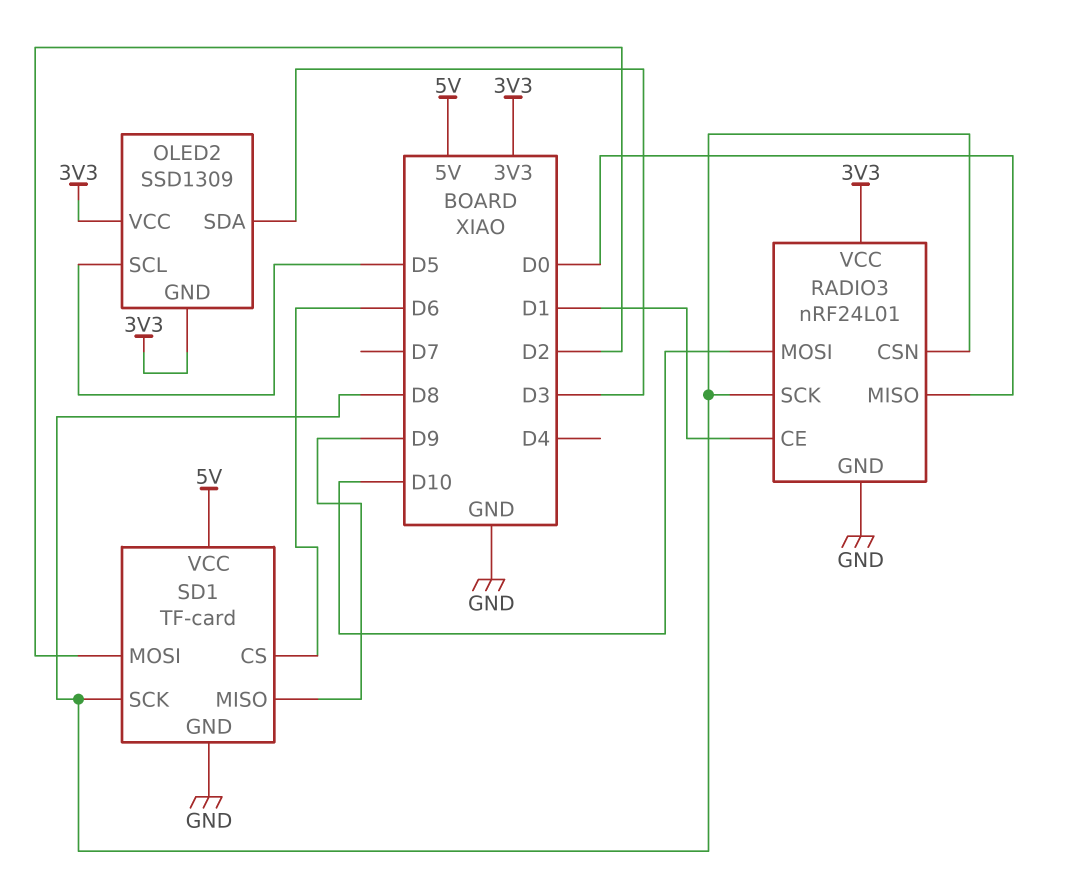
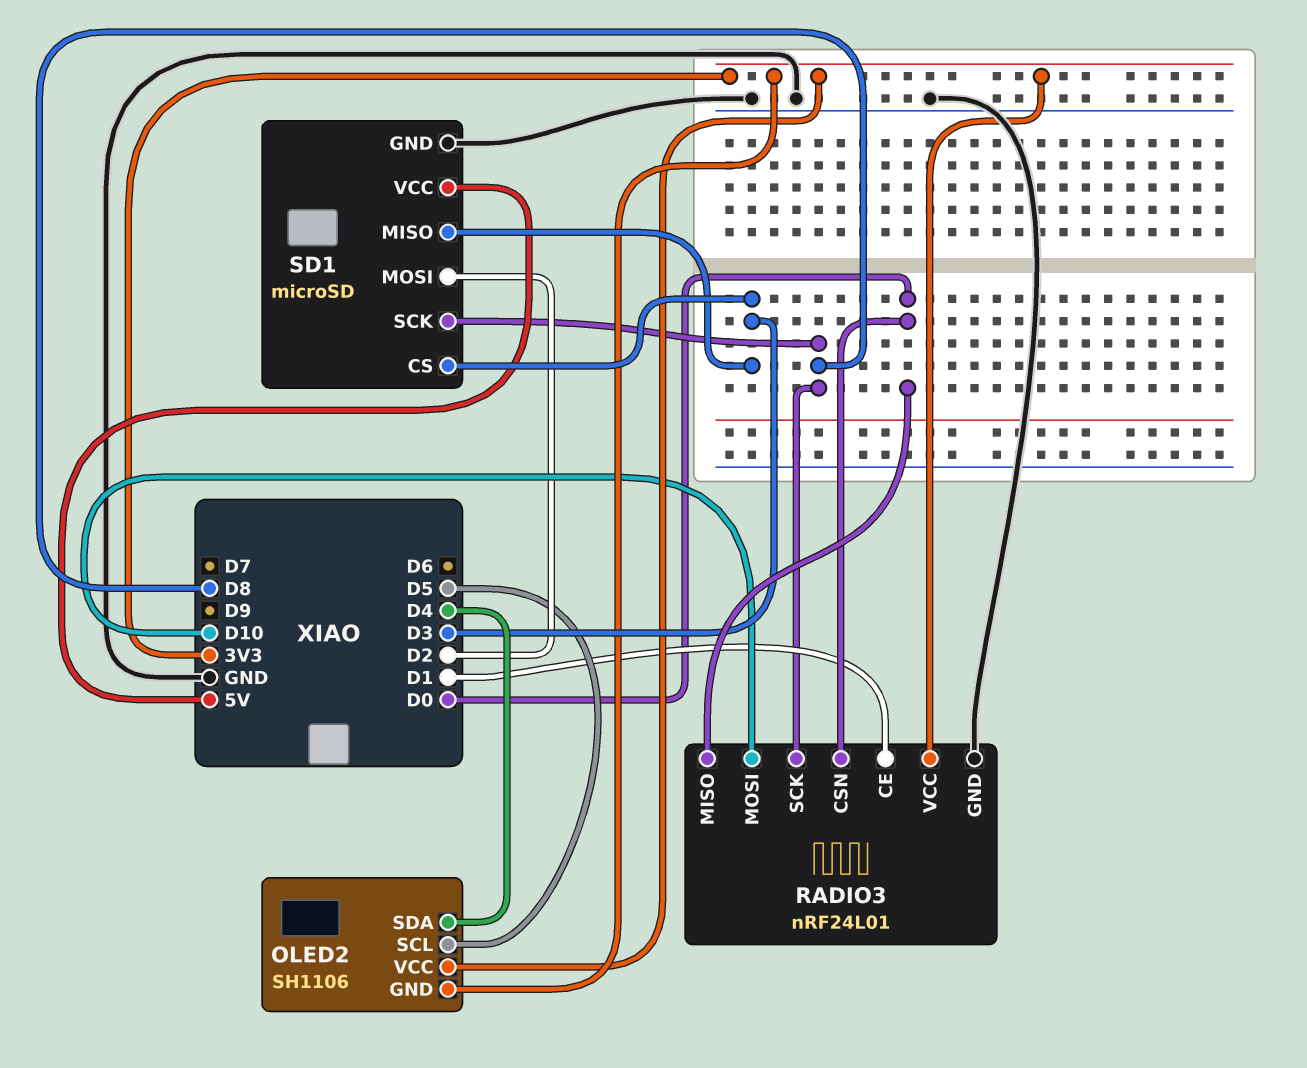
OLED2: SSD1309 -> SH1106
OLED2 pin SDA: D3 -> D4
RADIO3 pin CSN: D8 -> D0
SD1: TF-card -> microSD
SD1 pin CS: D6 -> D3
SD1 pin MISO: D9 -> D3

